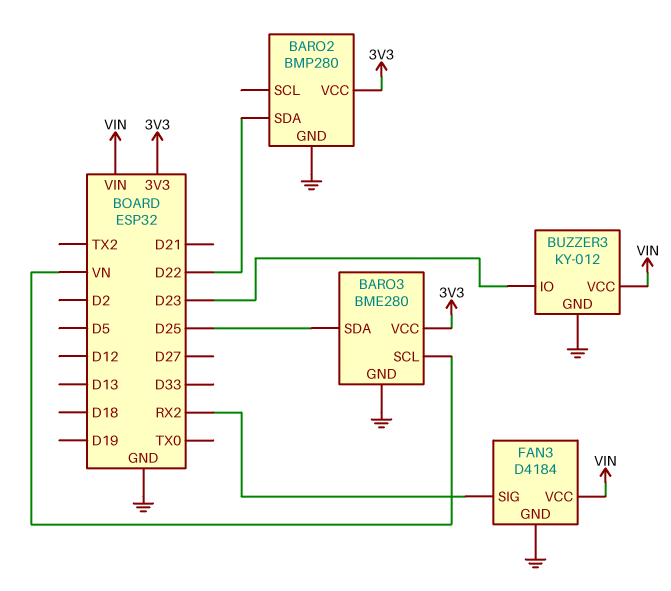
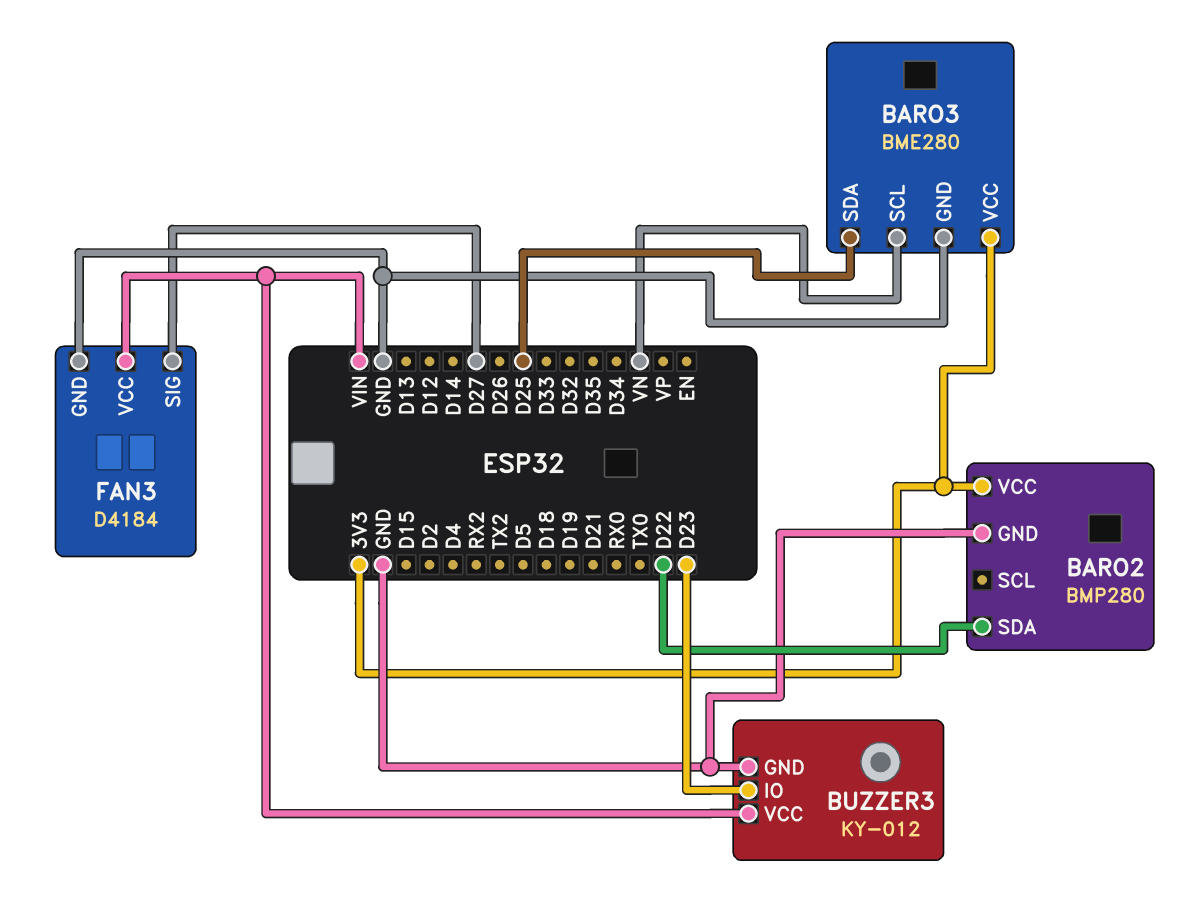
FAN3 pin SIG: RX2 -> D27

